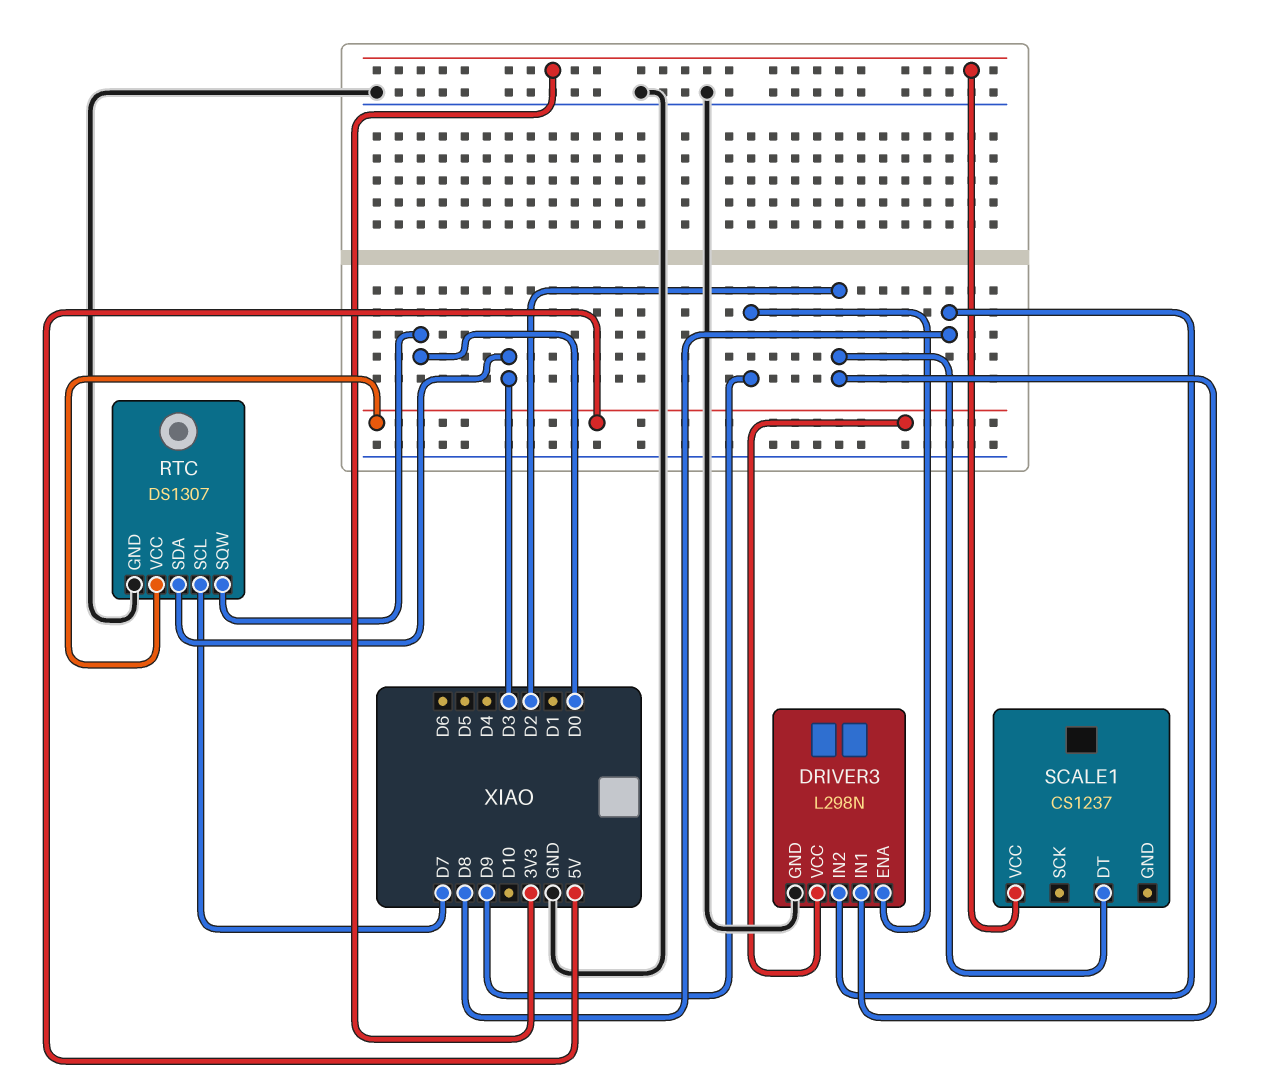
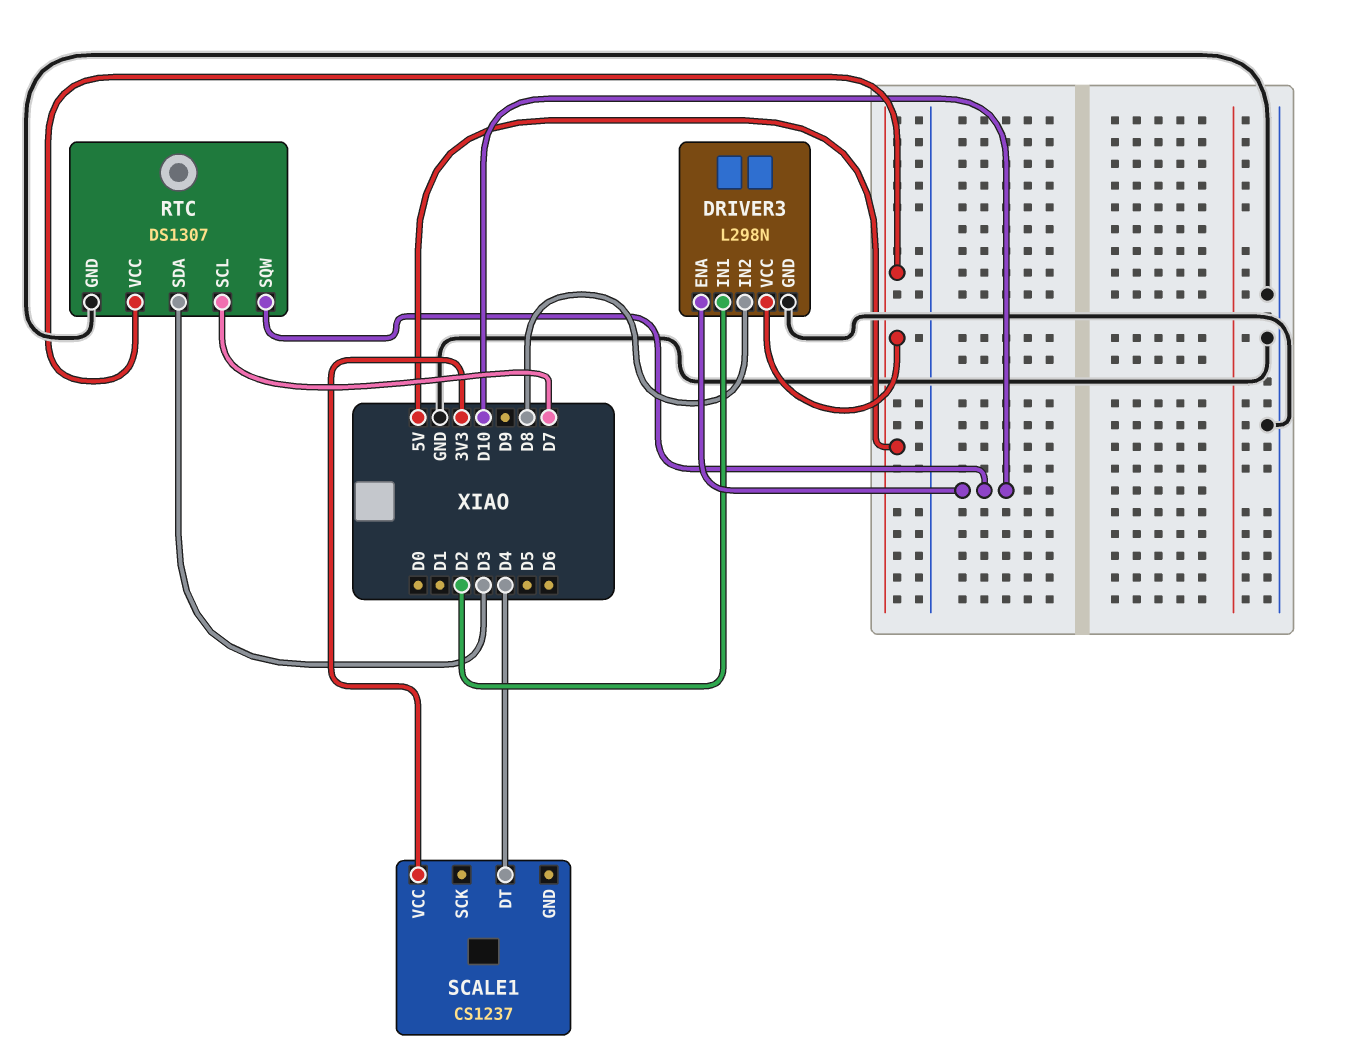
DRIVER3 pin ENA: D9 -> D10
RTC pin SQW: D0 -> D10
SCALE1 pin DT: D2 -> D4

